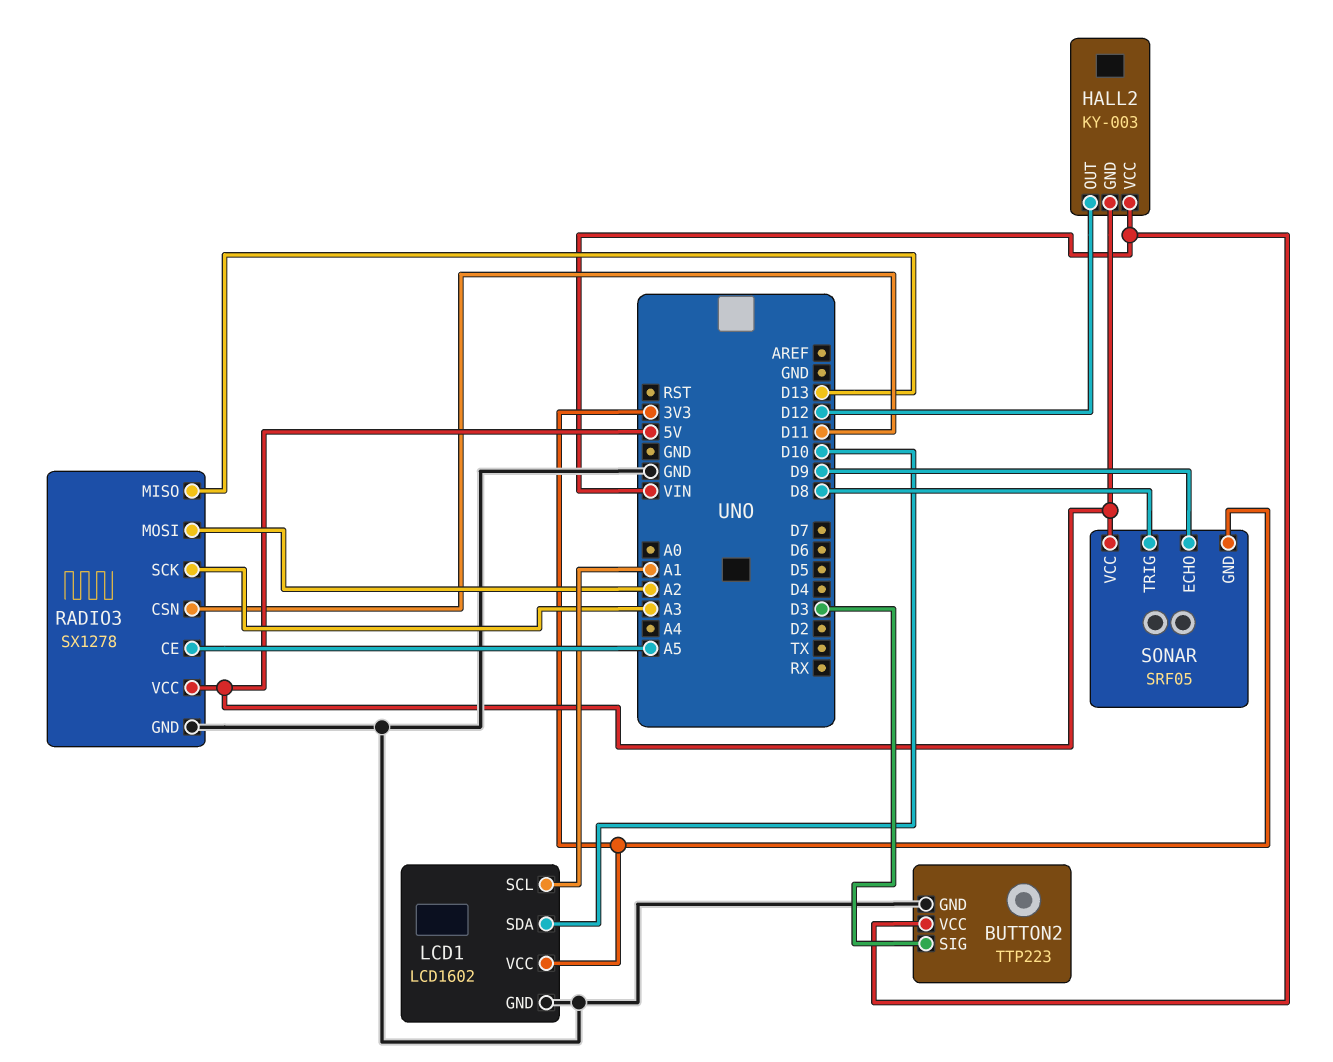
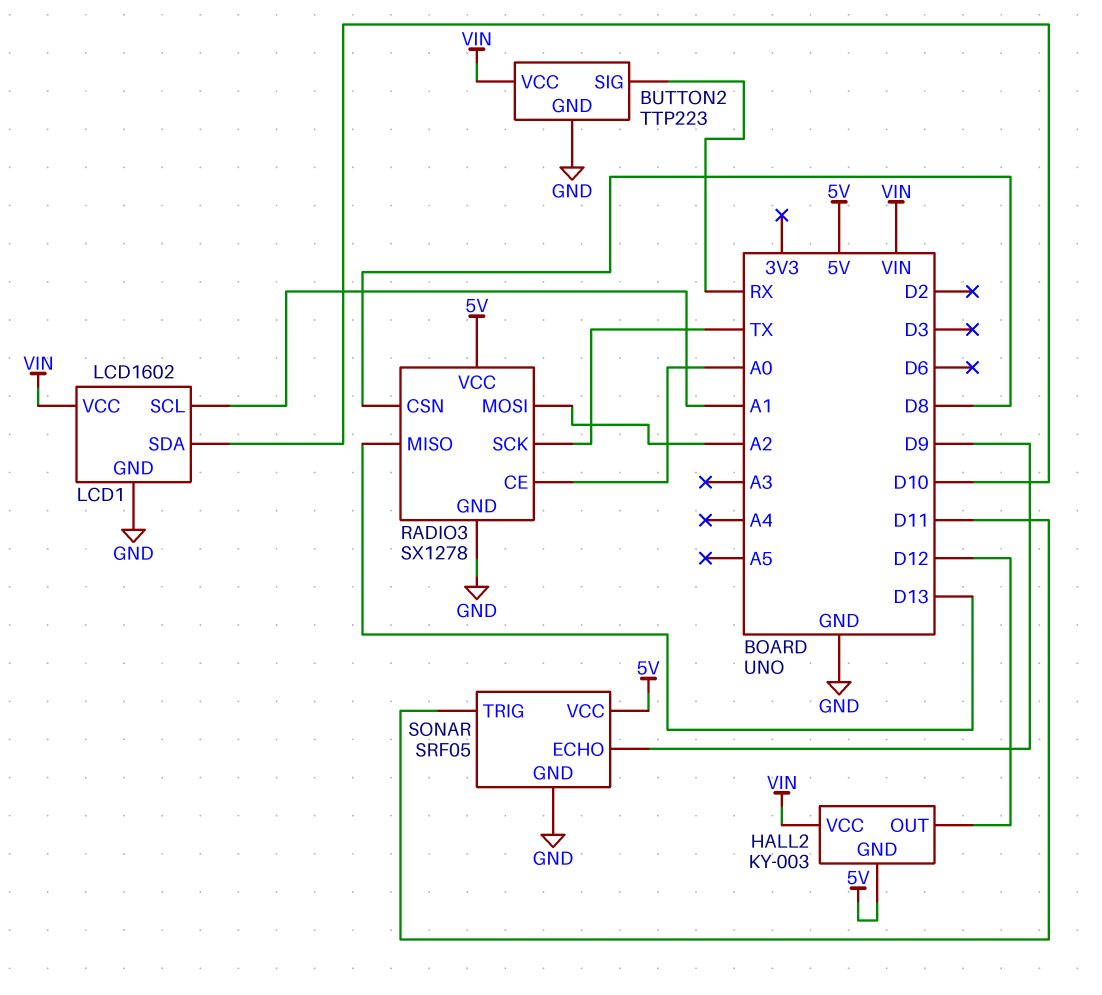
BUTTON2 pin SIG: D3 -> RX
LCD1 pin VCC: 3V3 -> VIN
RADIO3 pin CE: A5 -> A0
RADIO3 pin CSN: D11 -> D8
RADIO3 pin SCK: A3 -> TX
SONAR pin GND: 3V3 -> GND
SONAR pin TRIG: D8 -> D11

